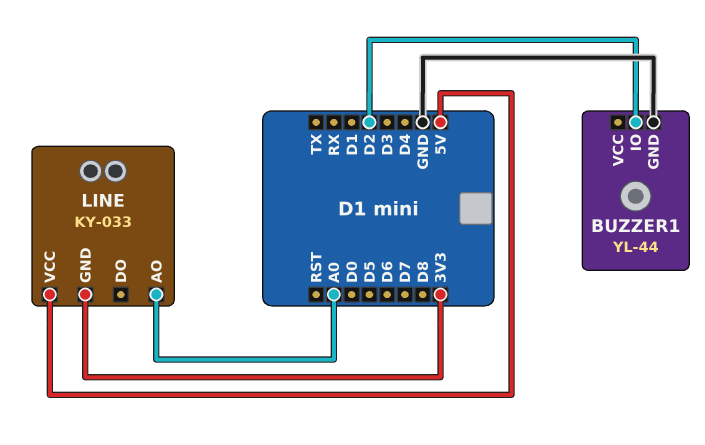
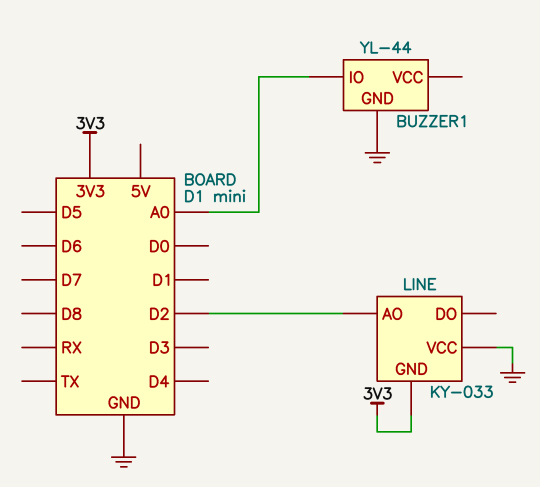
BUZZER1 pin IO: D2 -> A0
LINE pin AO: A0 -> D2
LINE pin VCC: 5V -> GND

